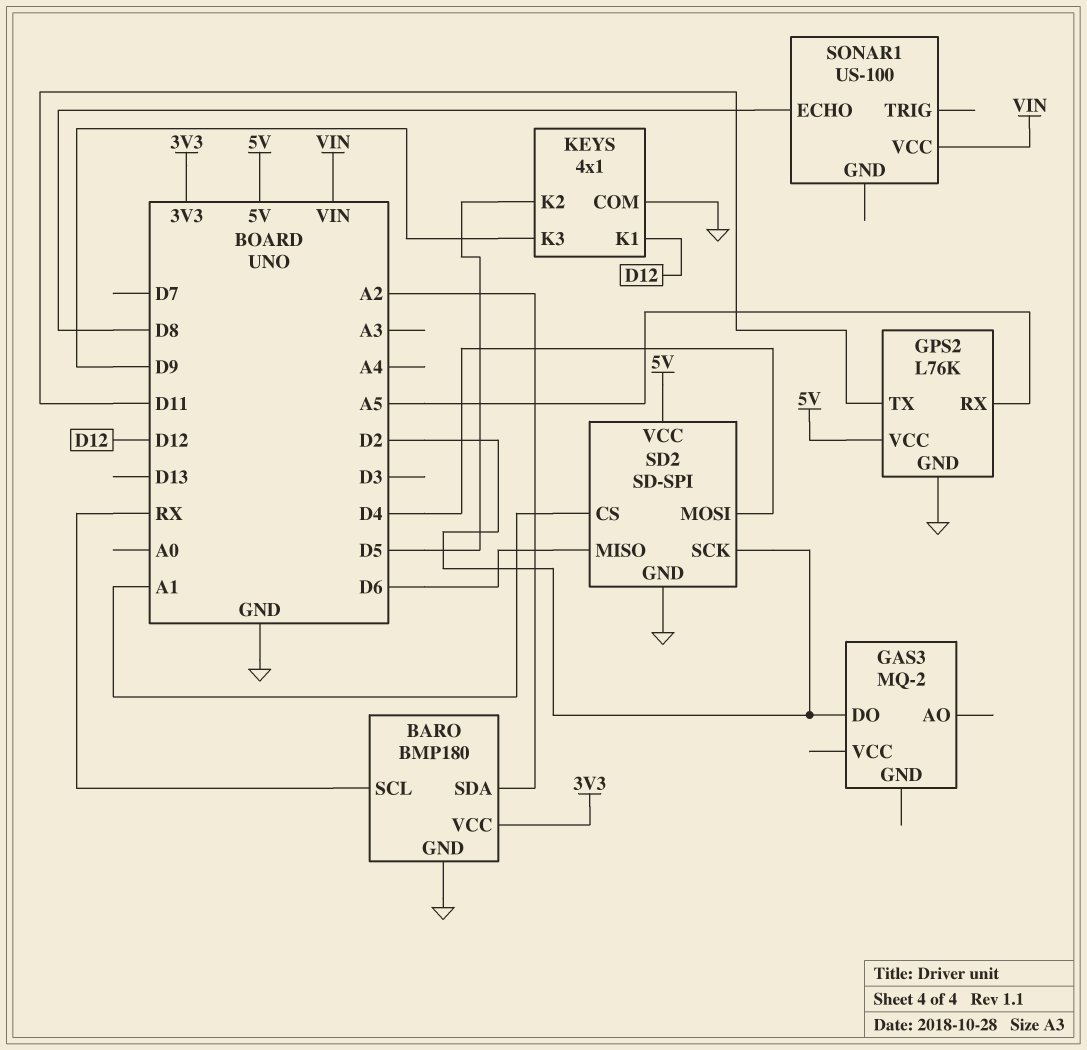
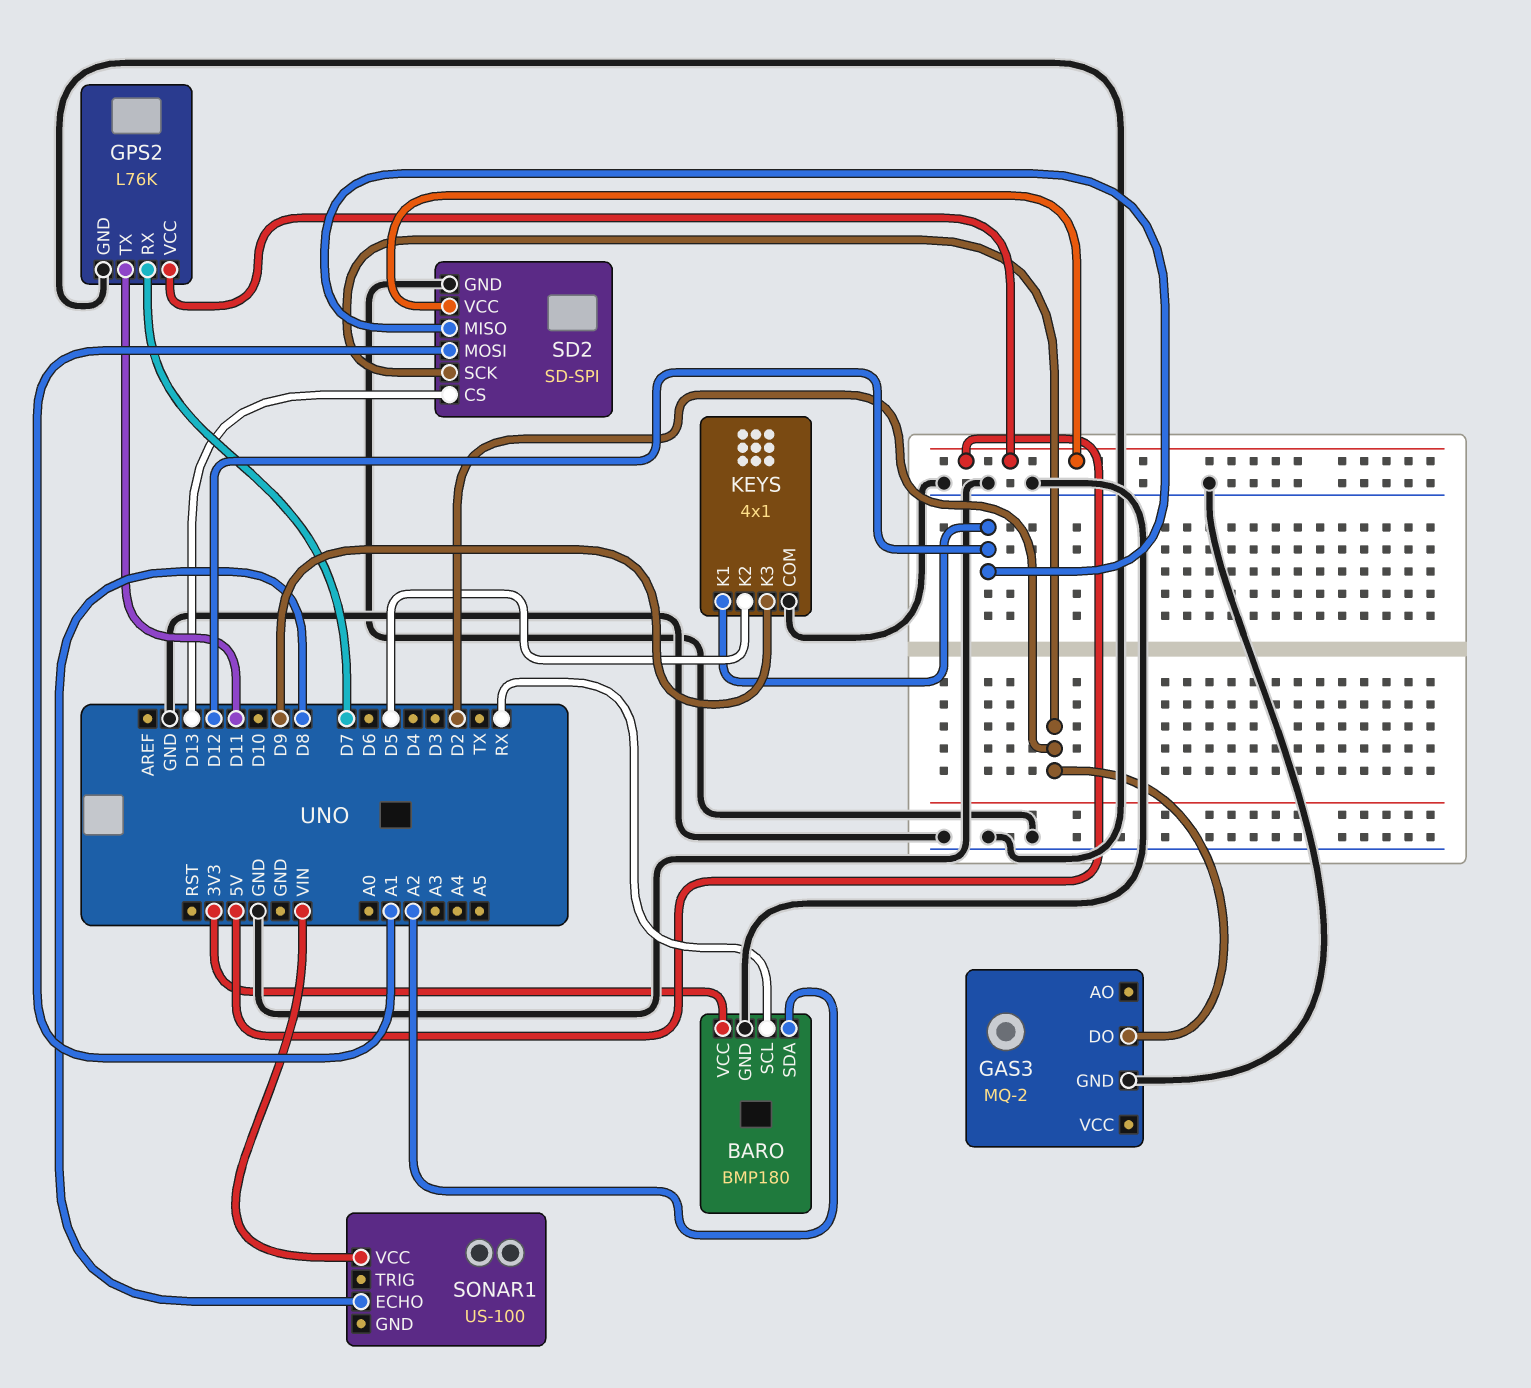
GAS3 pin GND: none -> GND
GPS2 pin RX: A5 -> D7
SD2 pin CS: A1 -> D13
SD2 pin MISO: D6 -> D12
SD2 pin MOSI: D4 -> A1

